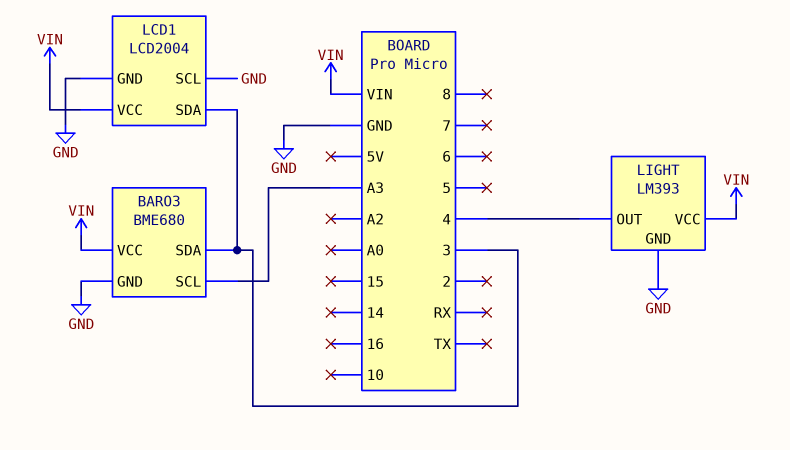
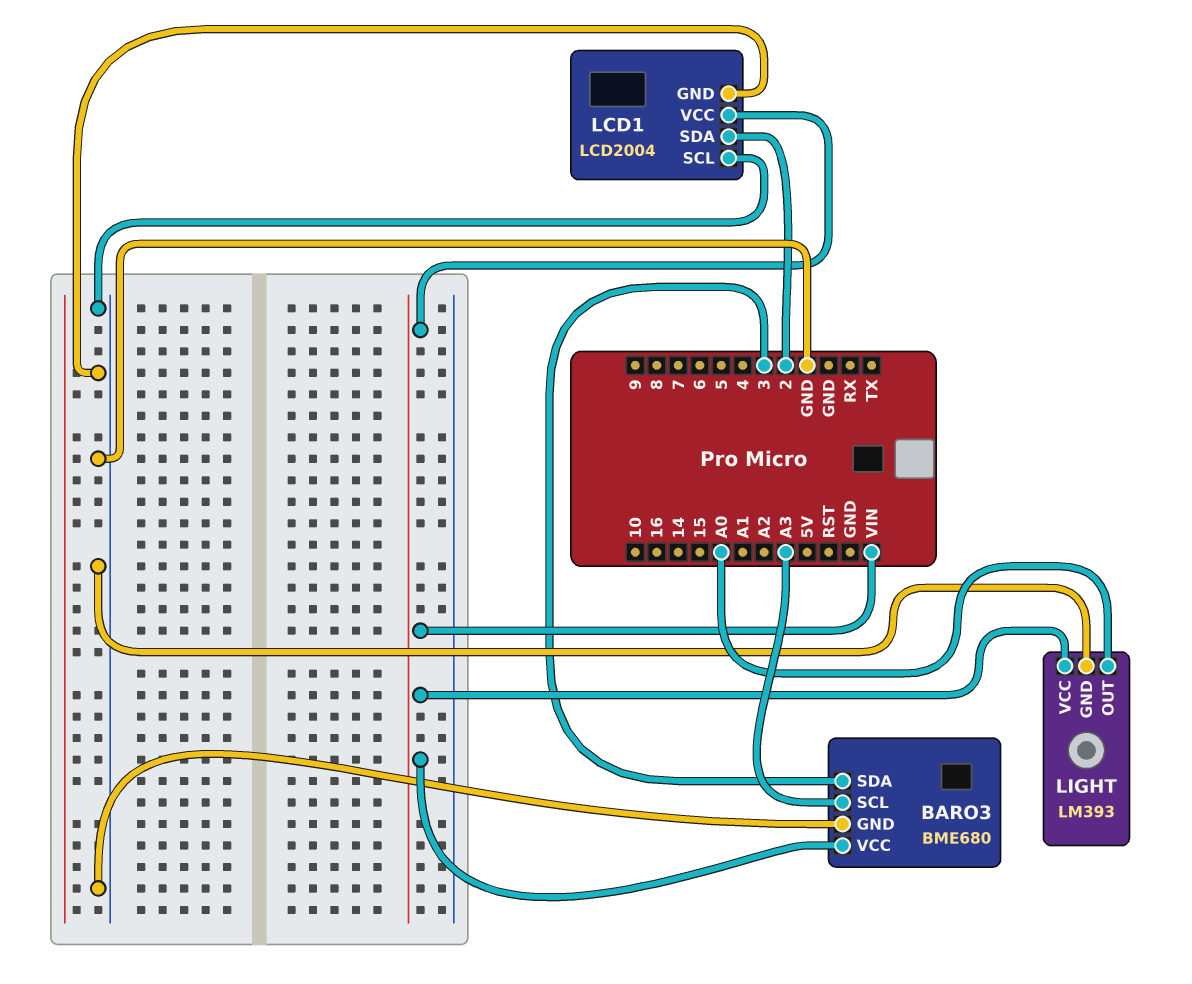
LCD1 pin SDA: 3 -> 2
LIGHT pin OUT: 4 -> A0

